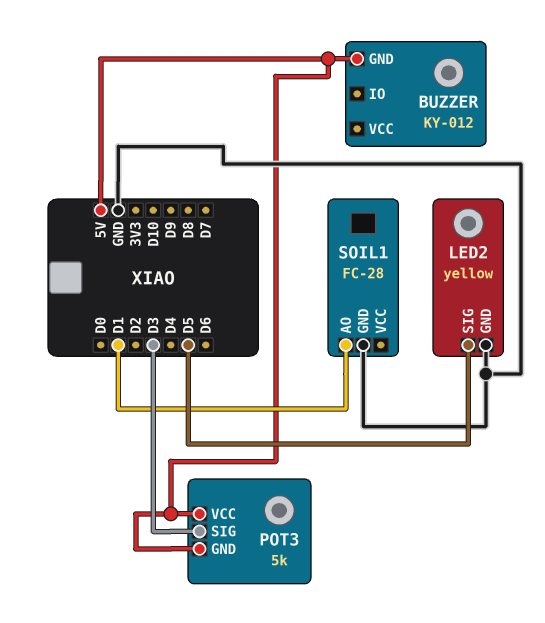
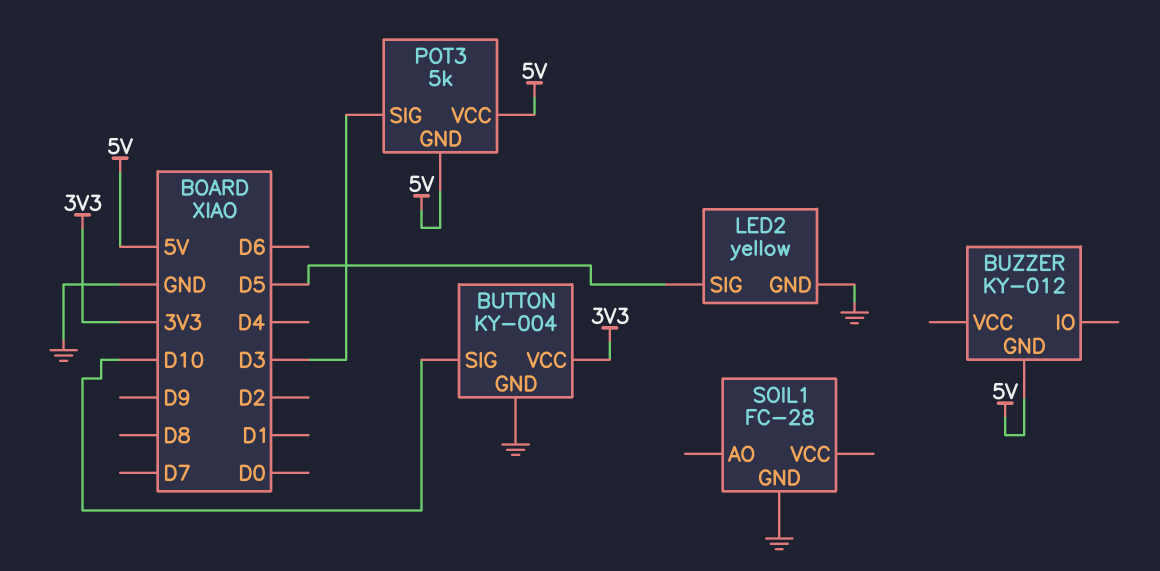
BUTTON: none -> KY-004
BUTTON pin GND: none -> GND
BUTTON pin SIG: none -> D10
BUTTON pin VCC: none -> 3V3
SOIL1 pin AO: D1 -> none

